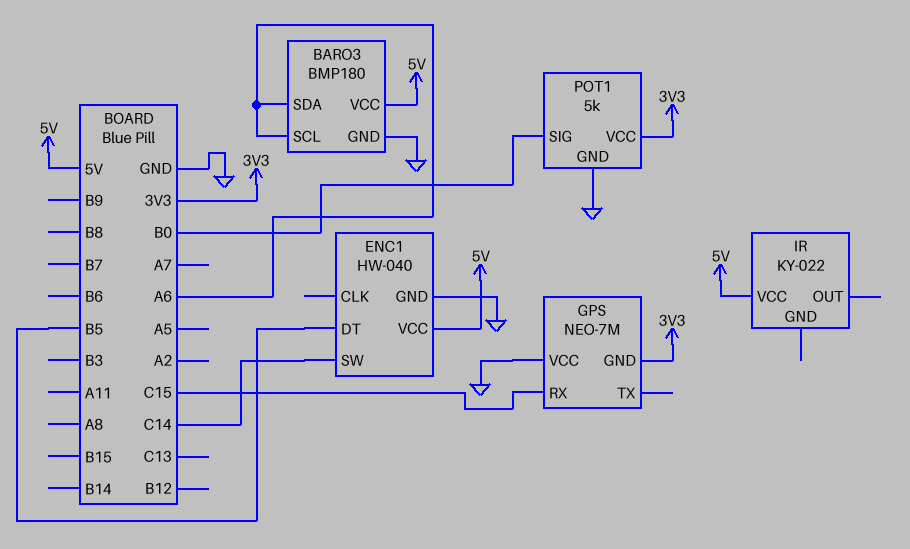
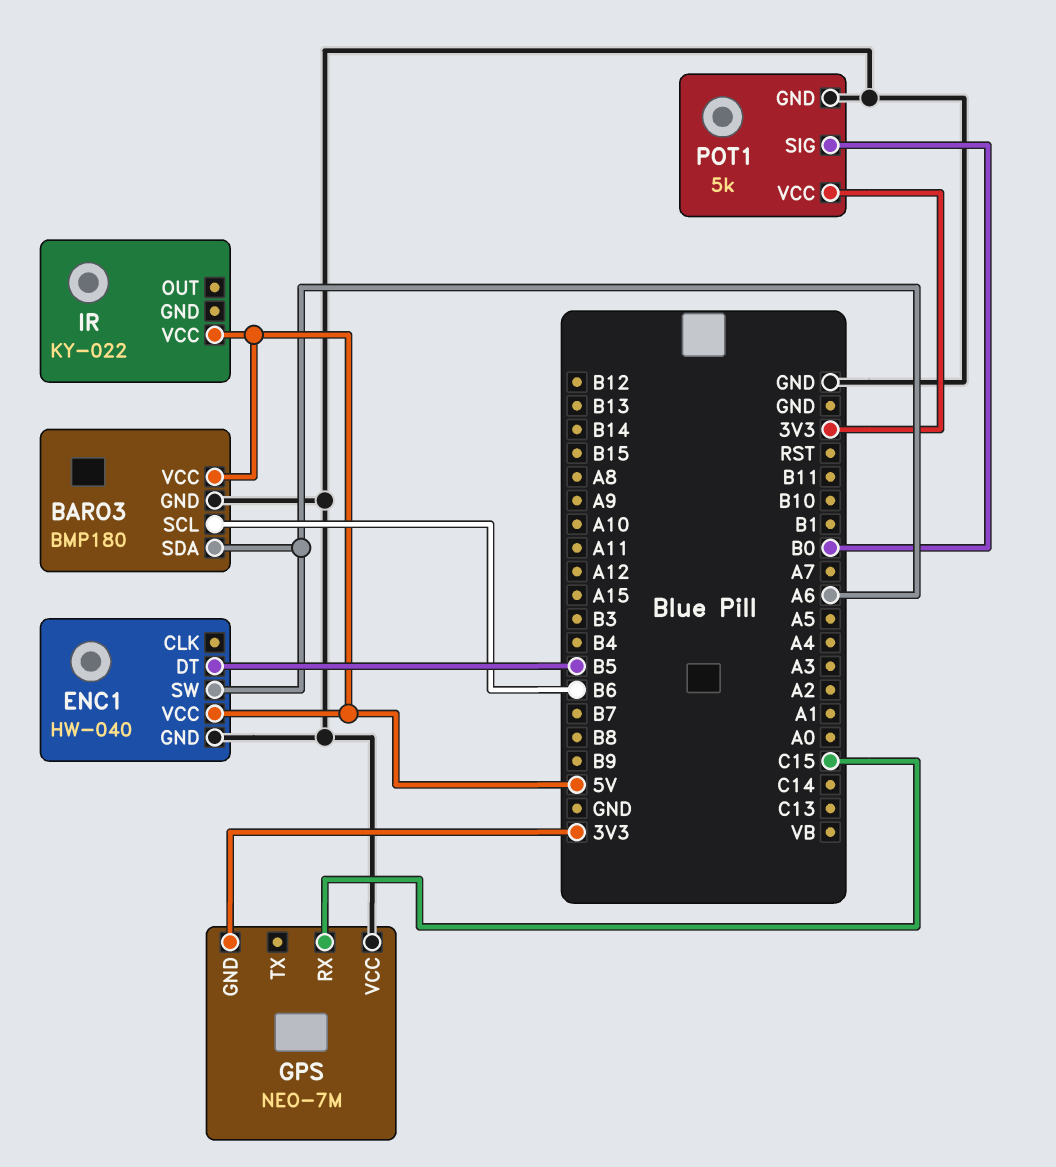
BARO3 pin SCL: A6 -> B6
ENC1 pin SW: C14 -> A6

